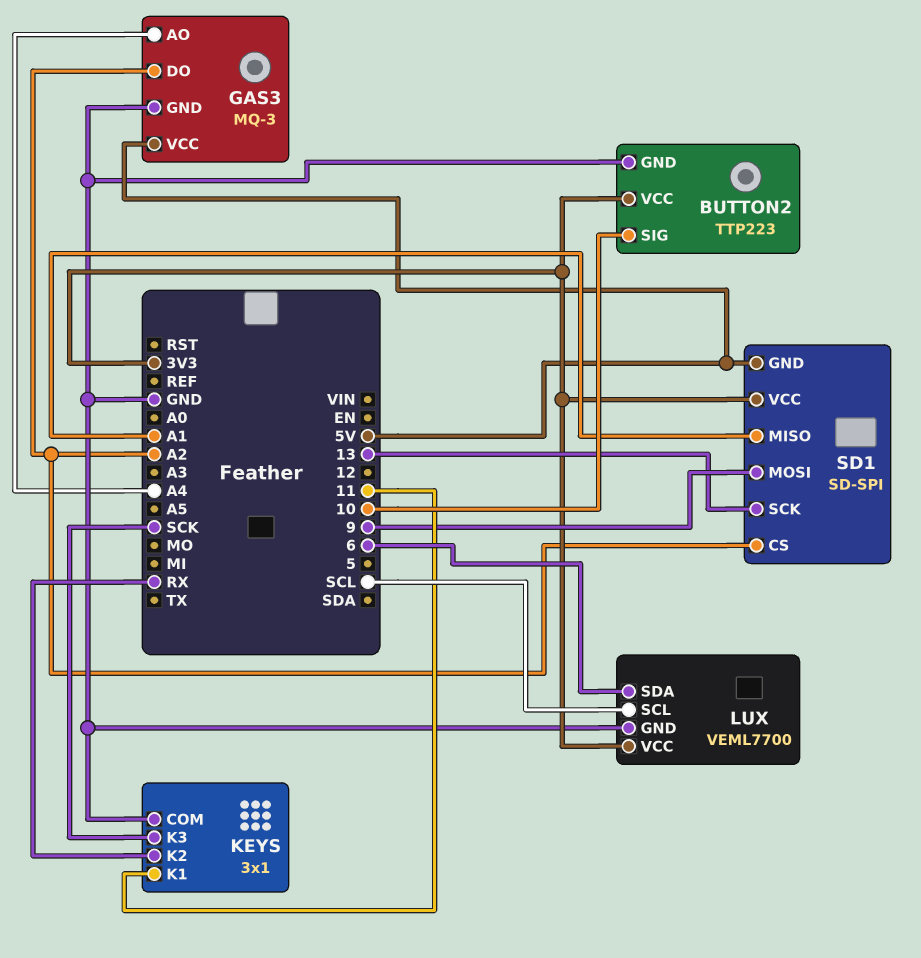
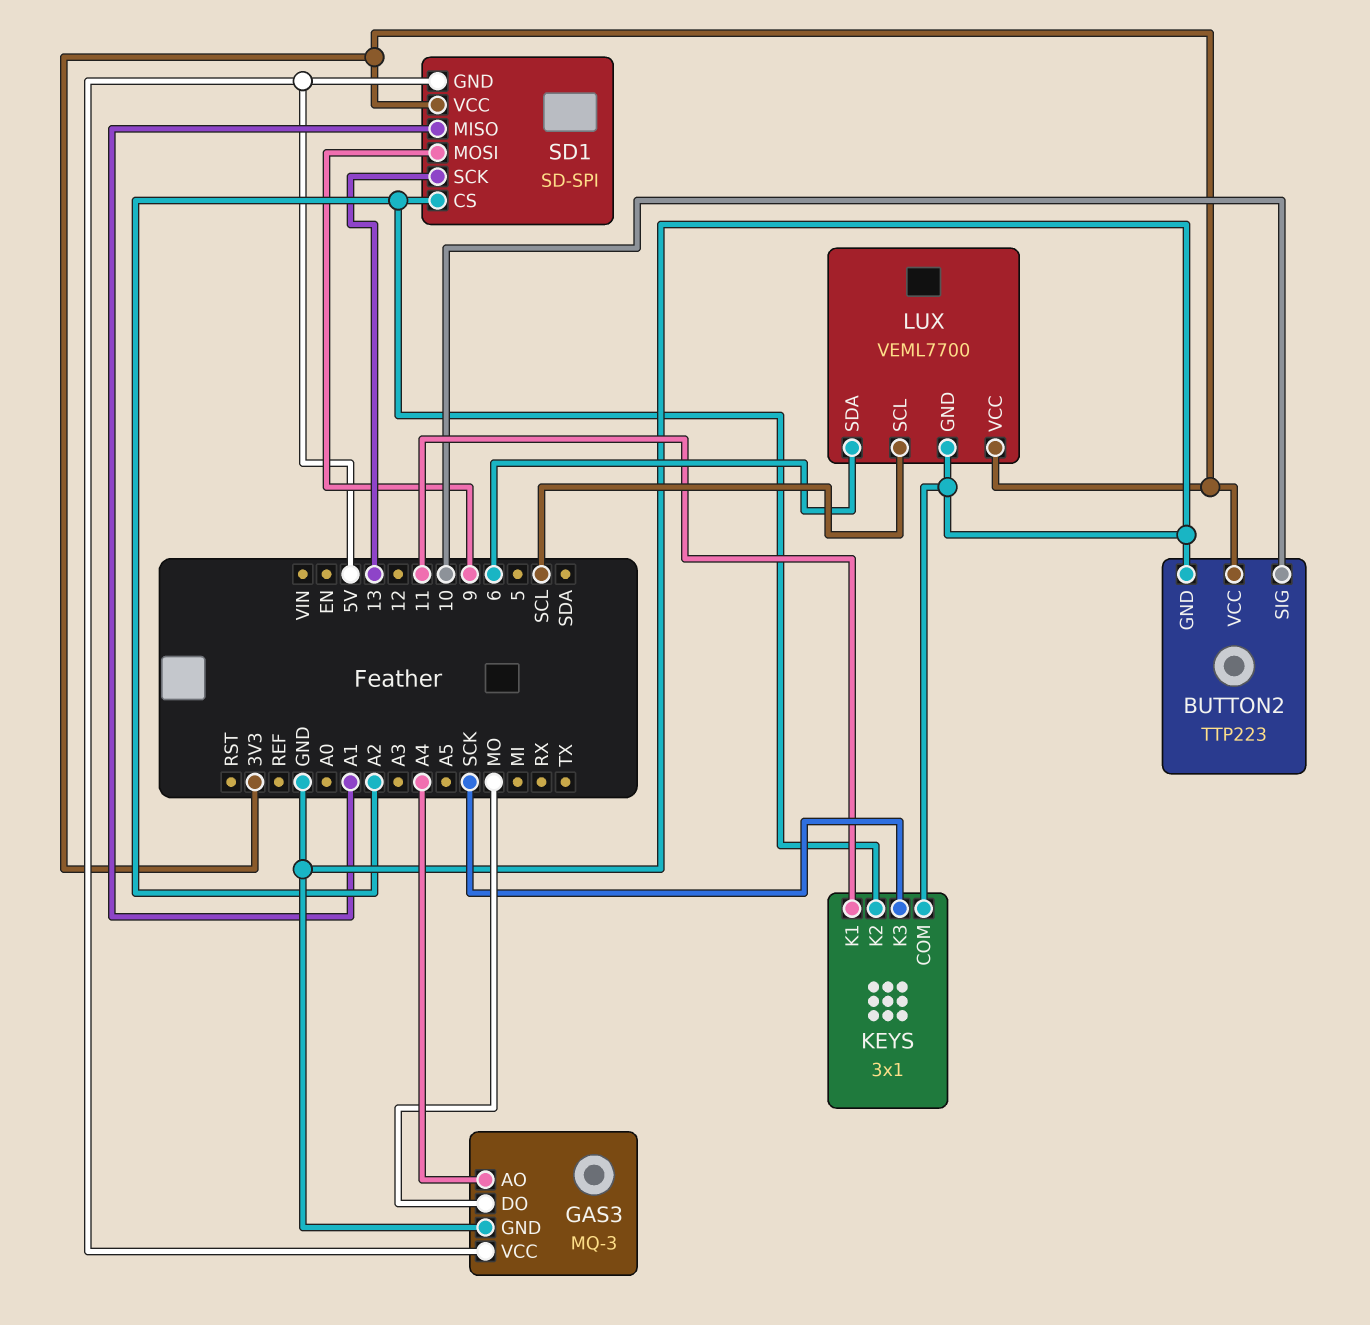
GAS3 pin DO: A2 -> MO
KEYS pin K2: RX -> A2

